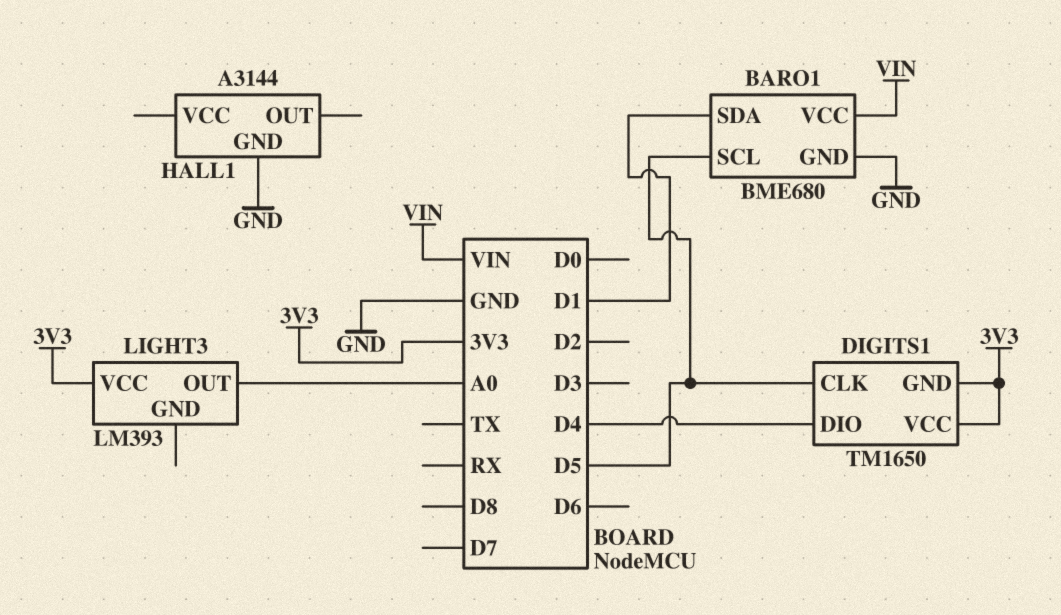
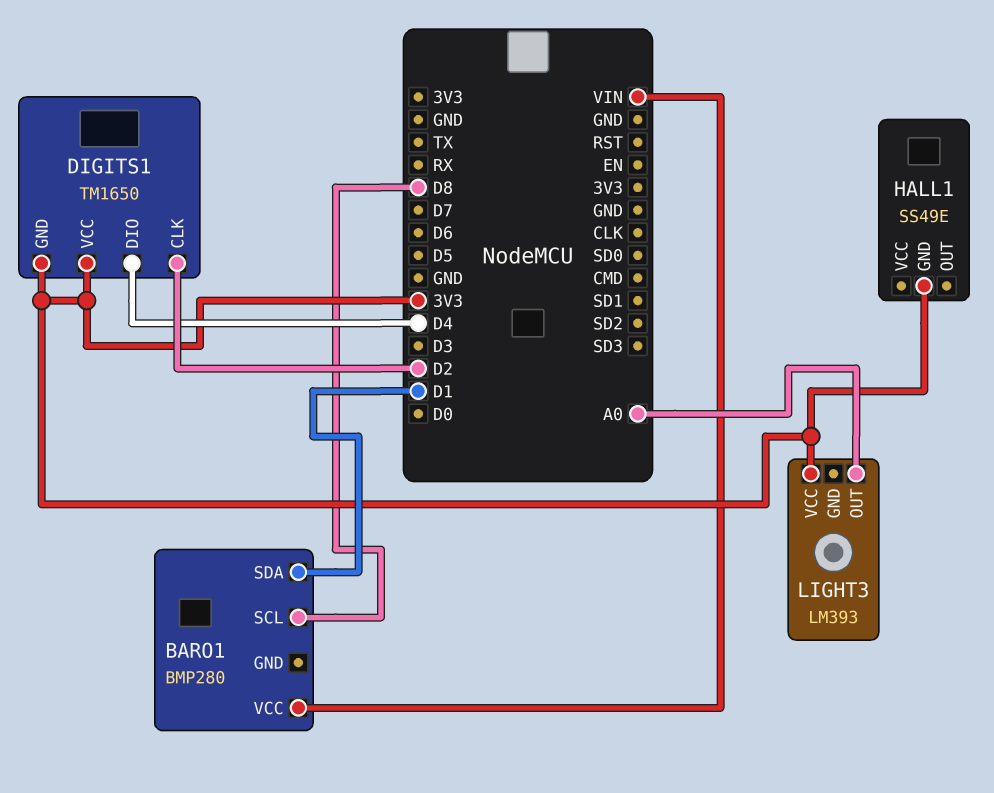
BARO1: BME680 -> BMP280
BARO1 pin GND: GND -> none
BARO1 pin SCL: D5 -> D8
DIGITS1 pin CLK: D5 -> D2
HALL1: A3144 -> SS49E
HALL1 pin GND: GND -> 3V3

